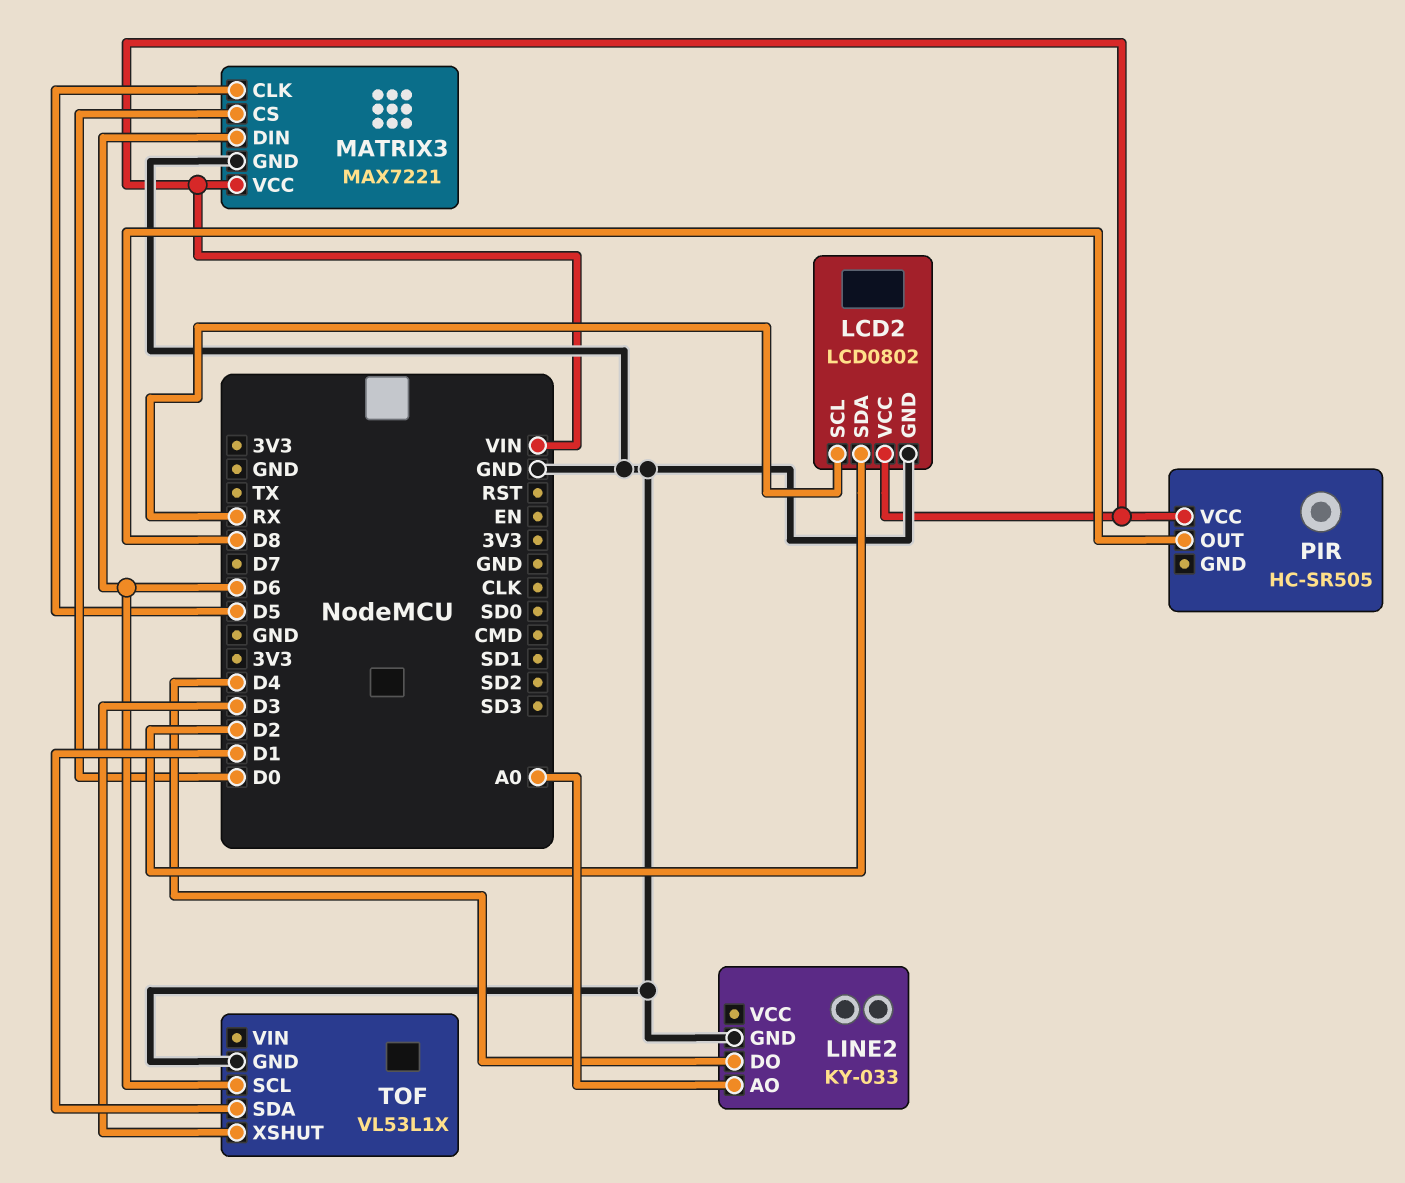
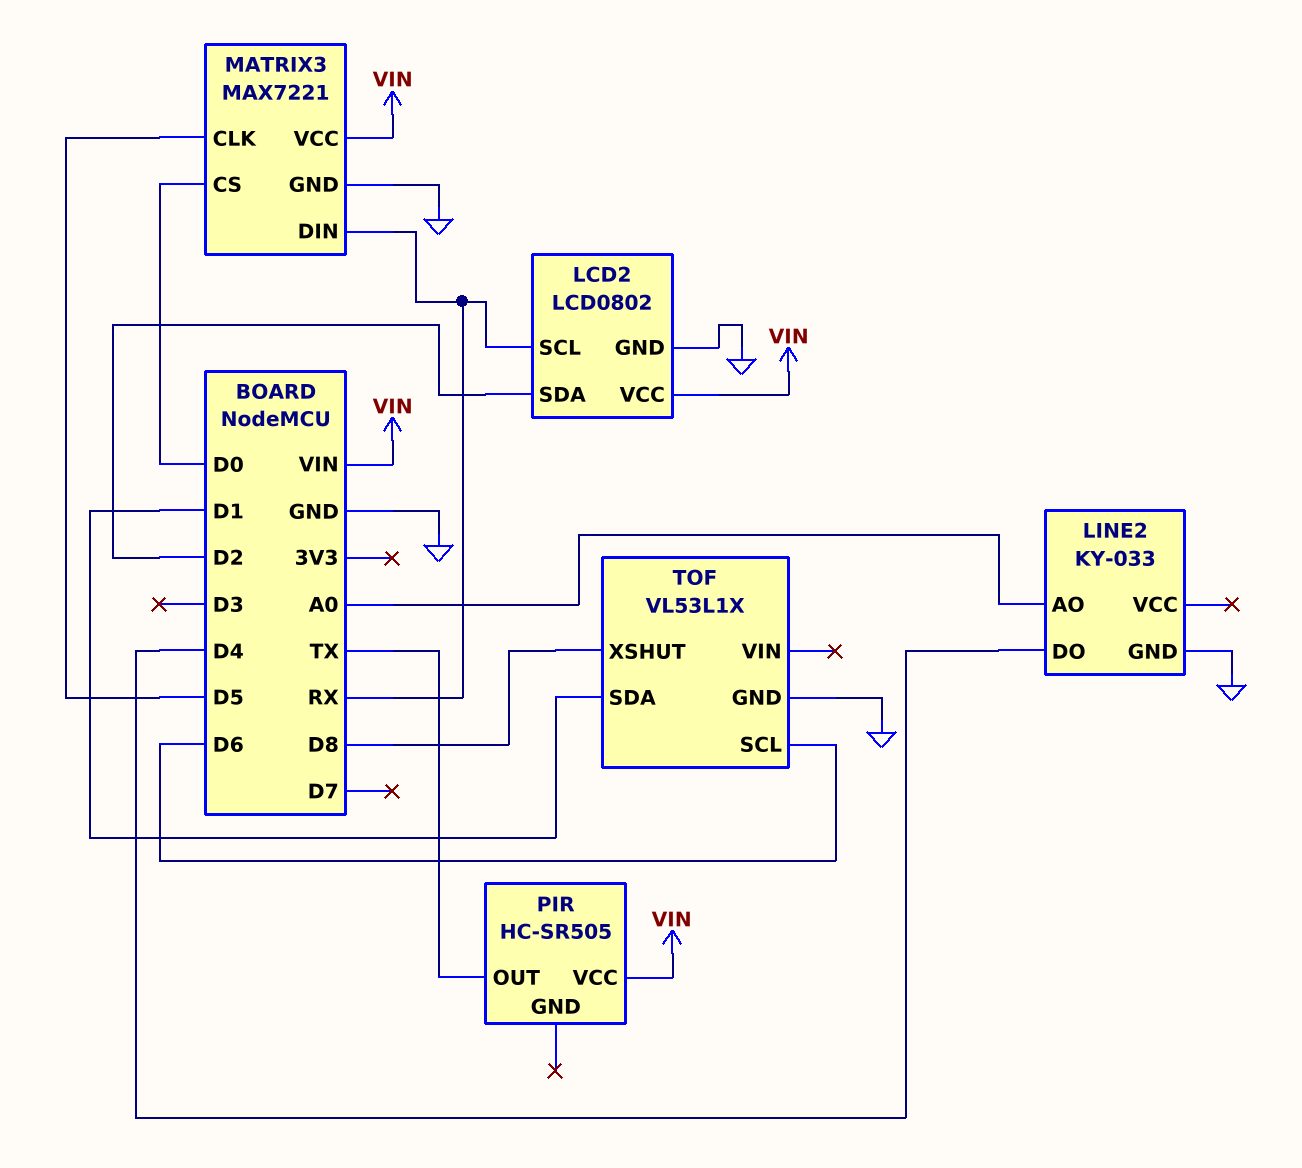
MATRIX3 pin DIN: D6 -> RX
PIR pin OUT: D8 -> TX
TOF pin XSHUT: D3 -> D8

